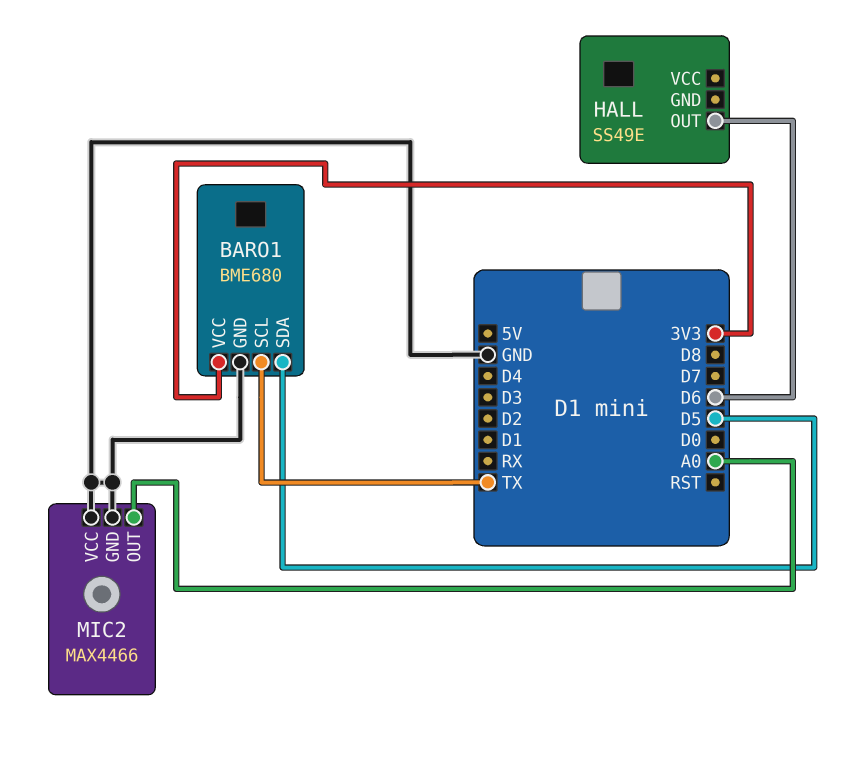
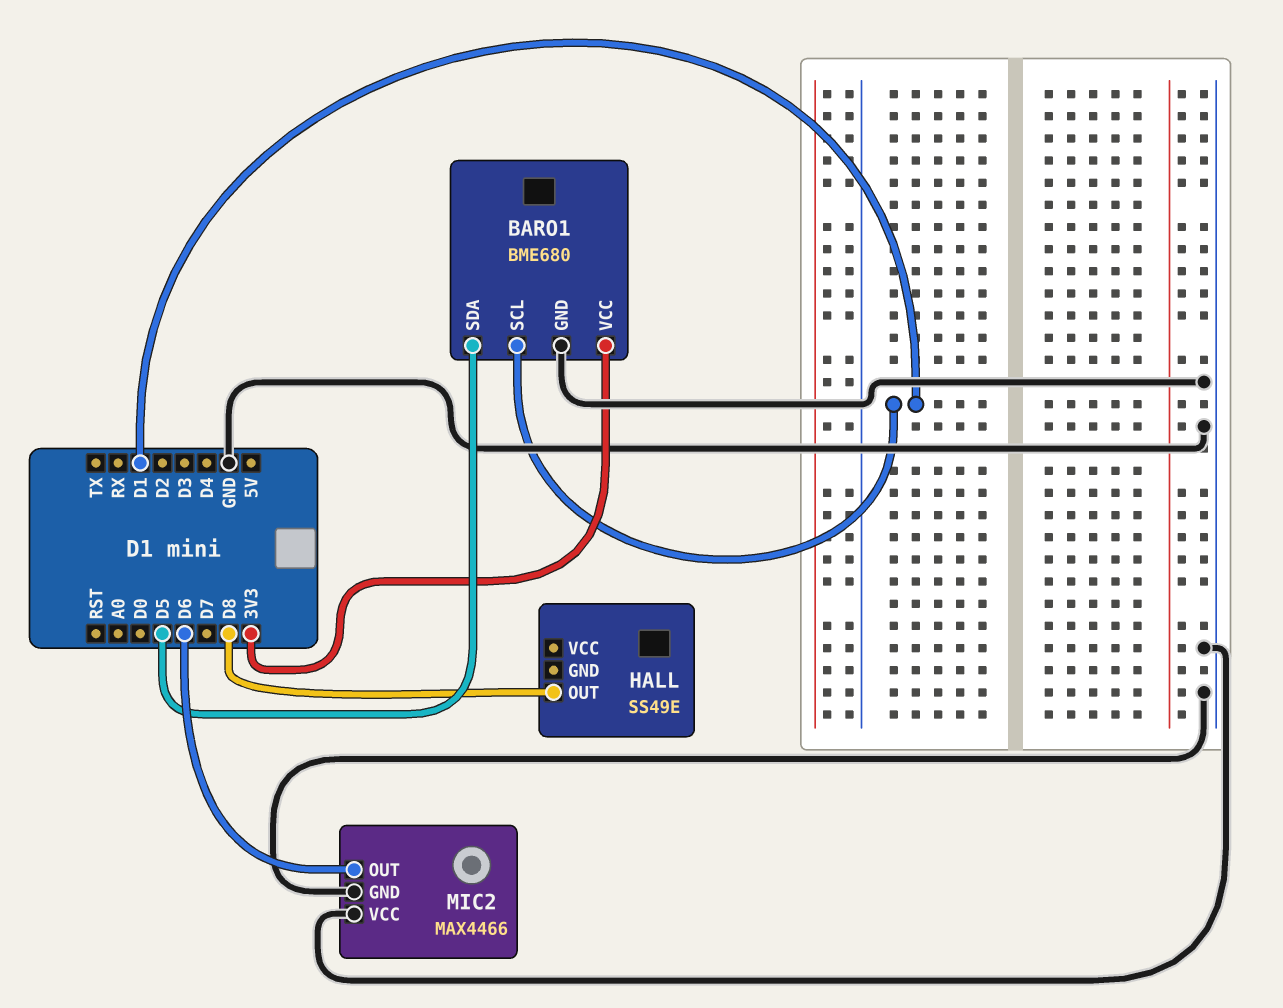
BARO1 pin SCL: TX -> D1
HALL pin OUT: D6 -> D8
MIC2 pin OUT: A0 -> D6

